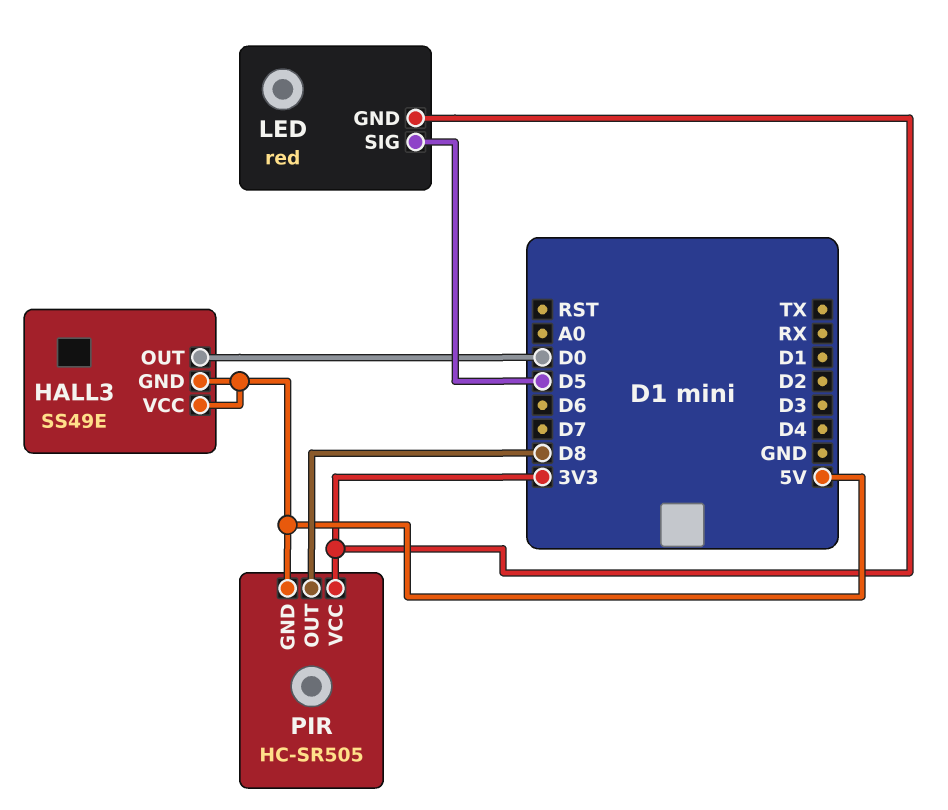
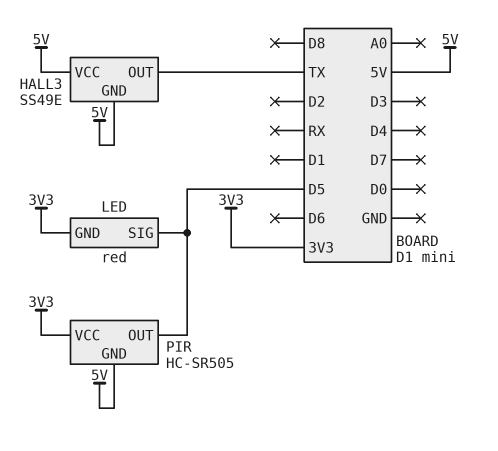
HALL3 pin OUT: D0 -> TX
PIR pin OUT: D8 -> D5

